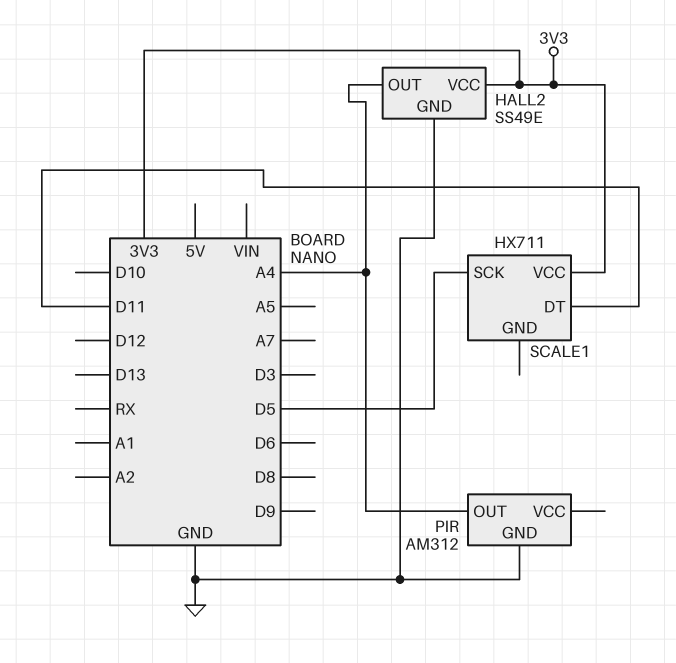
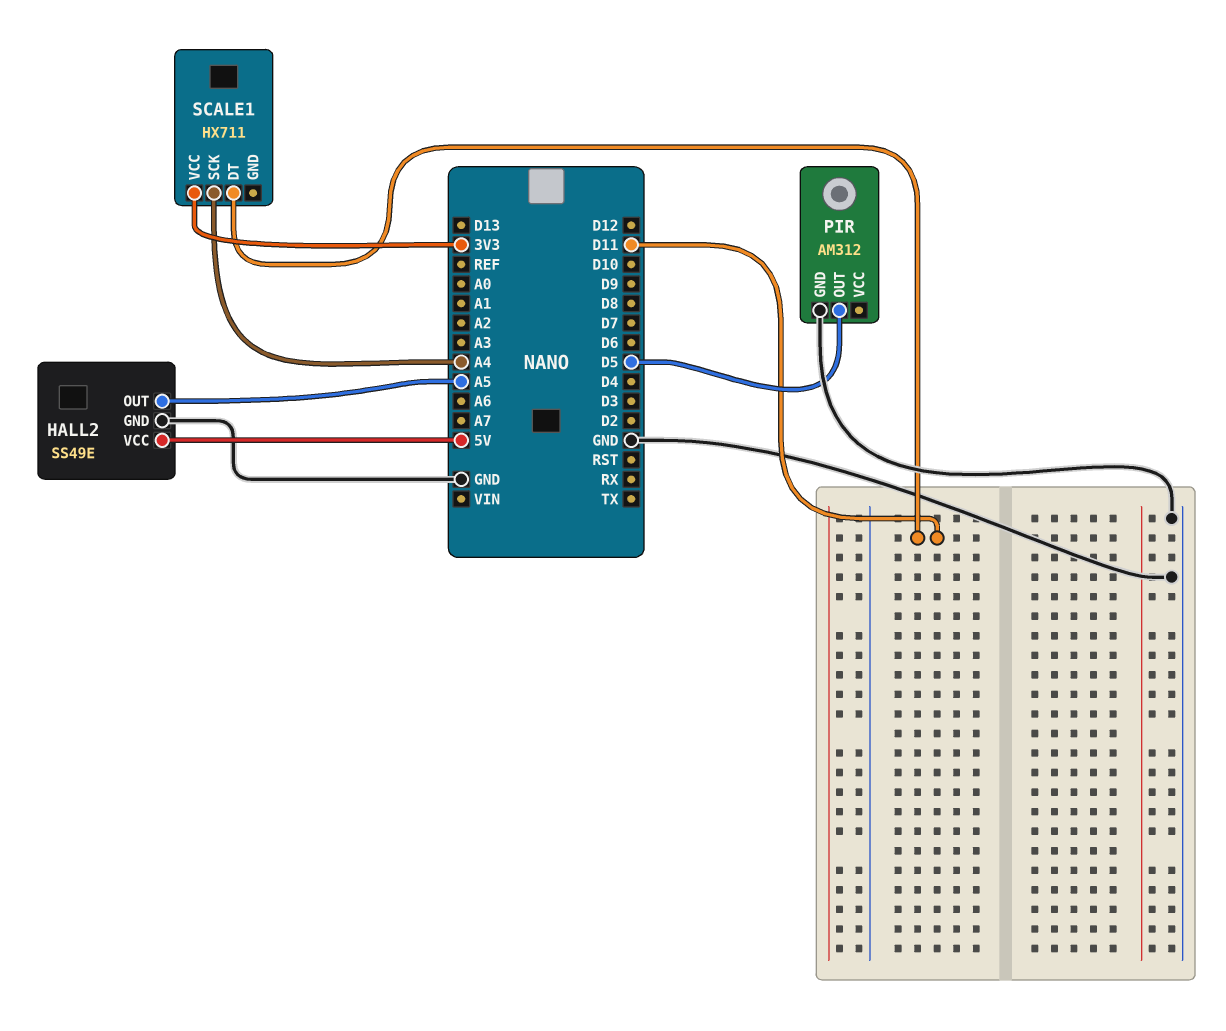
HALL2 pin OUT: A4 -> A5
HALL2 pin VCC: 3V3 -> 5V
PIR pin OUT: A4 -> D5
SCALE1 pin SCK: D5 -> A4

